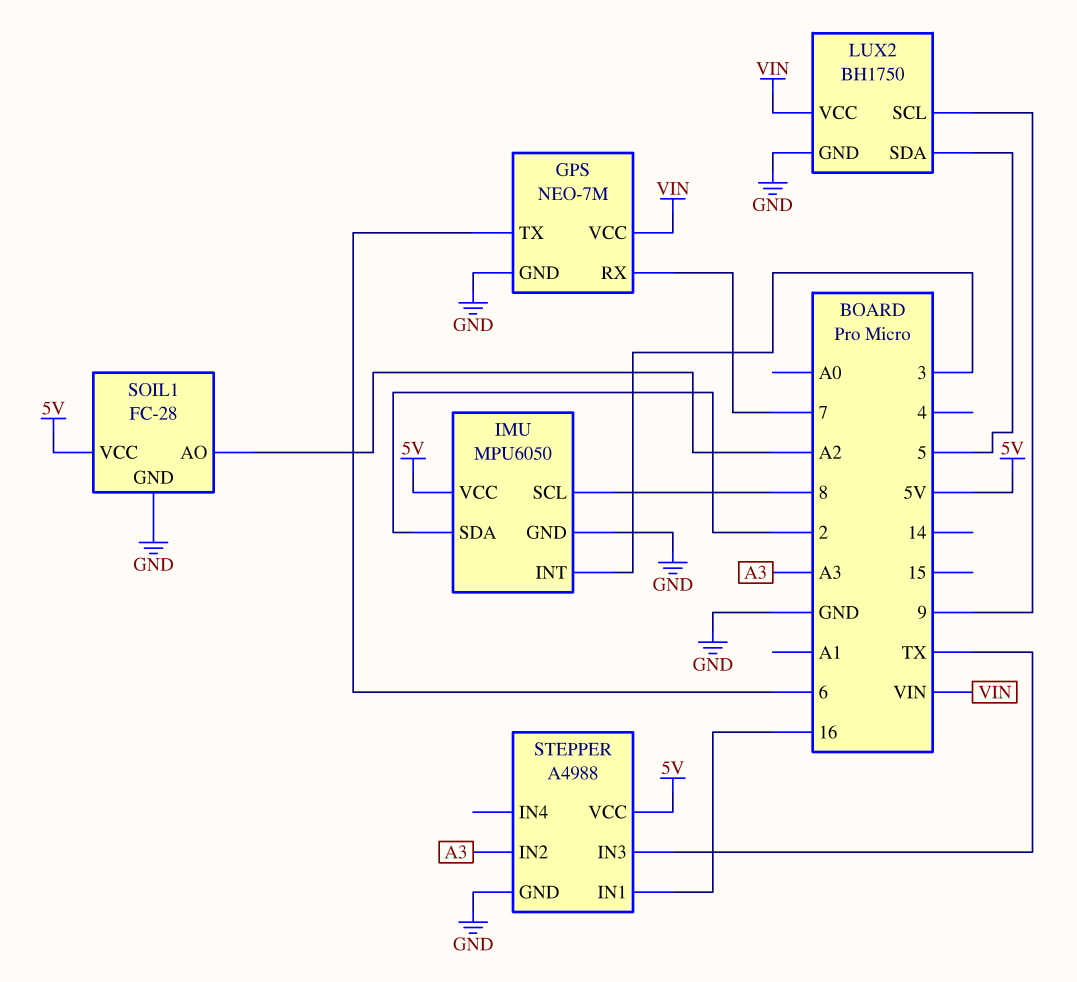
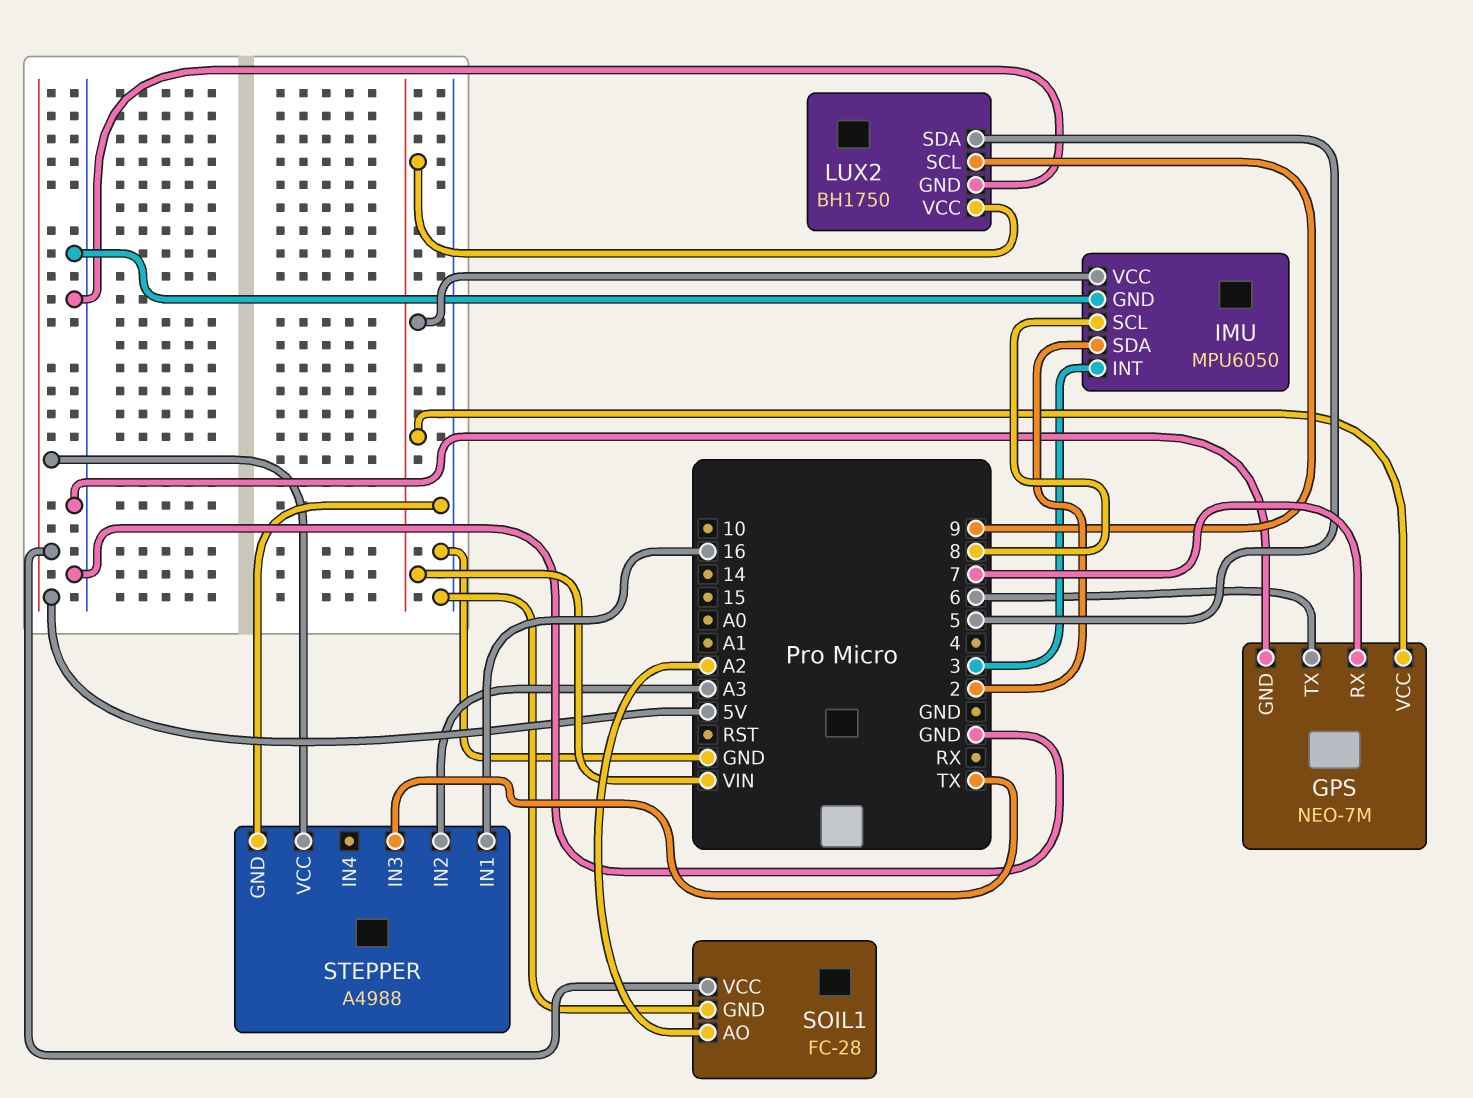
IMU pin VCC: 5V -> VIN

